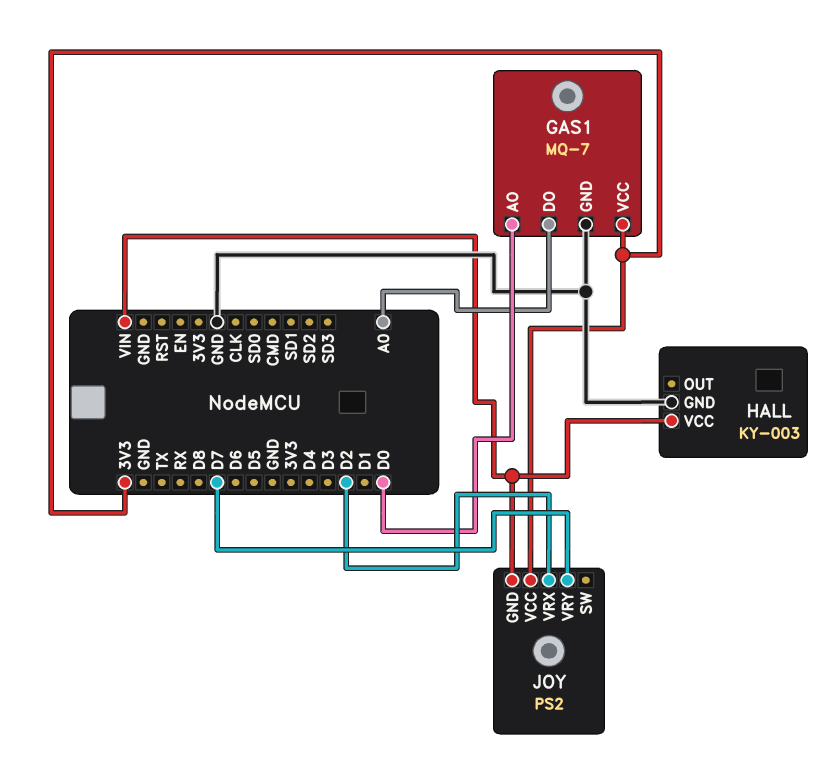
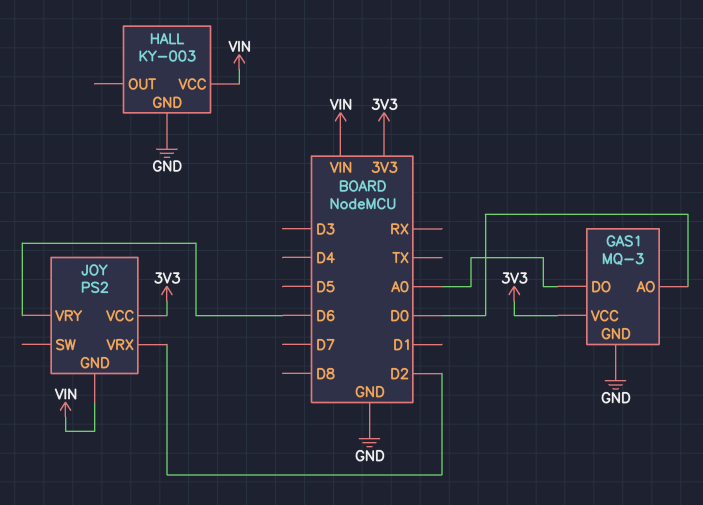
GAS1: MQ-7 -> MQ-3
JOY pin VRY: D7 -> D6

